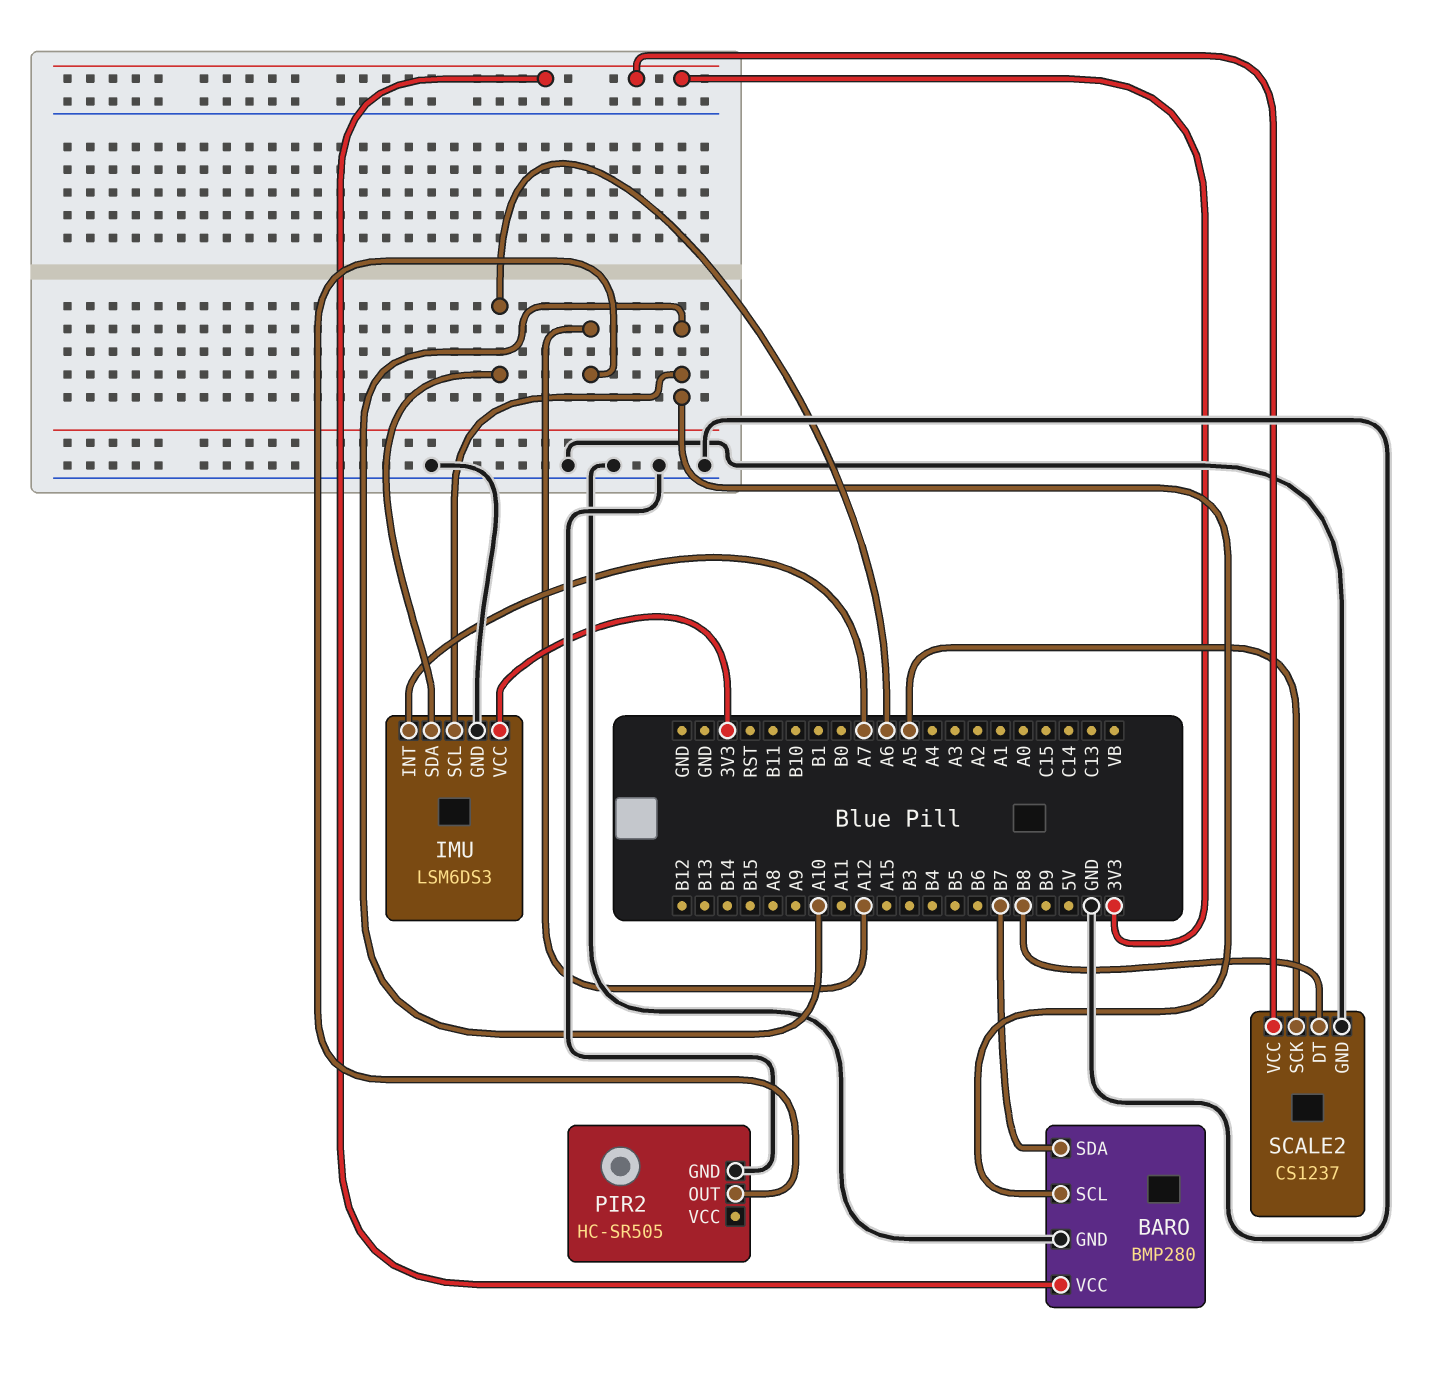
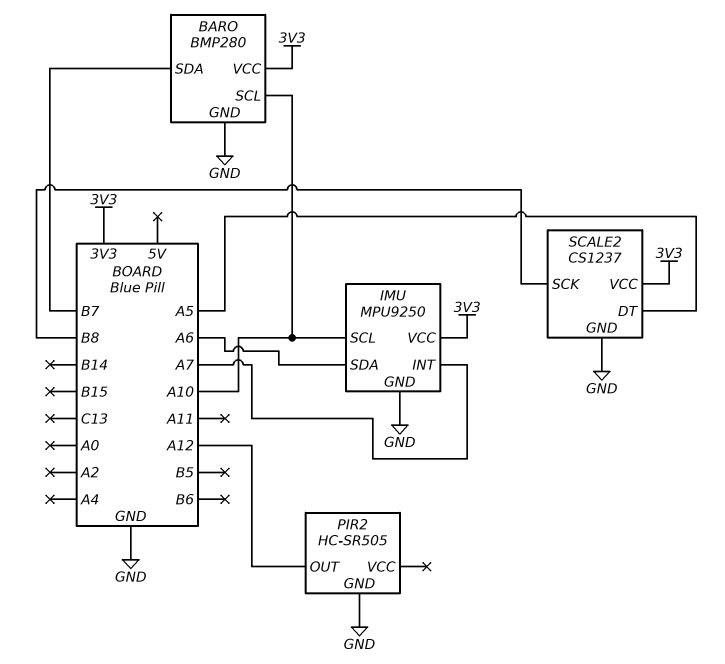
IMU: LSM6DS3 -> MPU9250
SCALE2 pin DT: B8 -> A5
SCALE2 pin SCK: A5 -> B8

